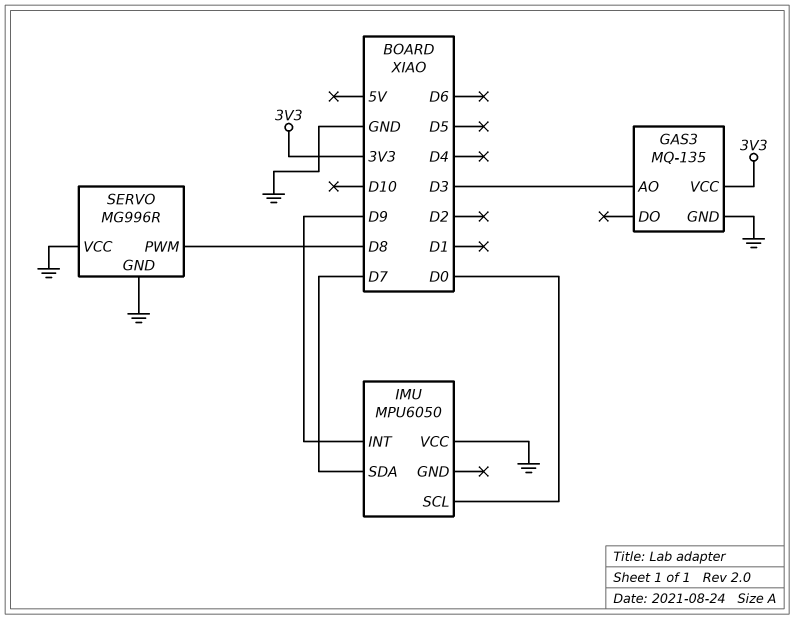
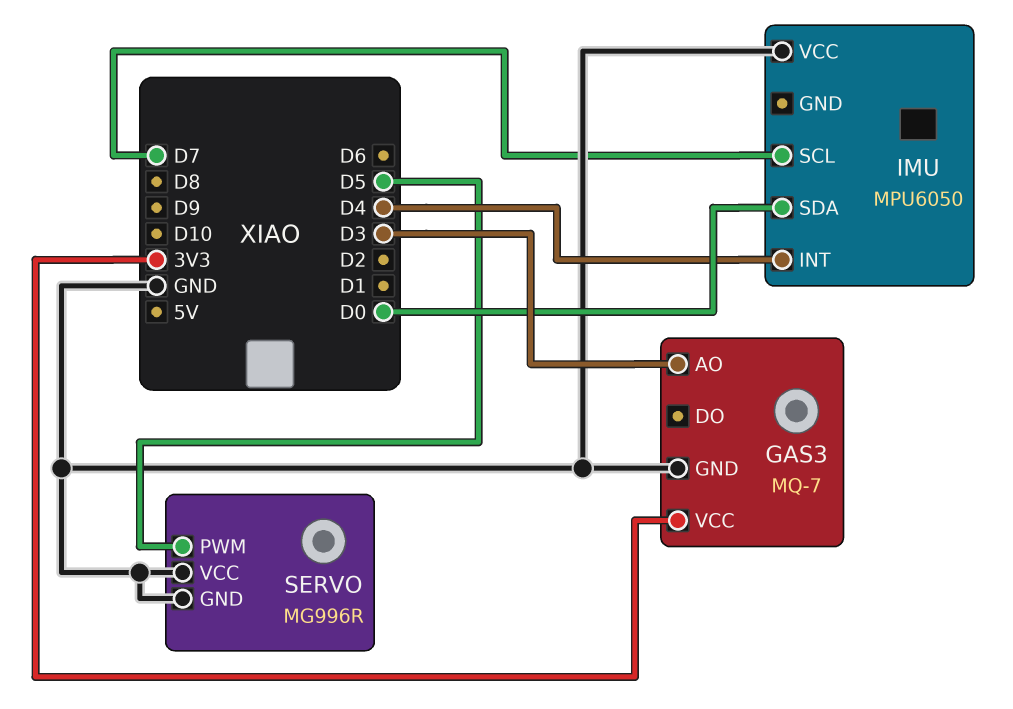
GAS3: MQ-135 -> MQ-7
IMU pin INT: D9 -> D4
IMU pin SCL: D0 -> D7
IMU pin SDA: D7 -> D0
SERVO pin PWM: D8 -> D5

